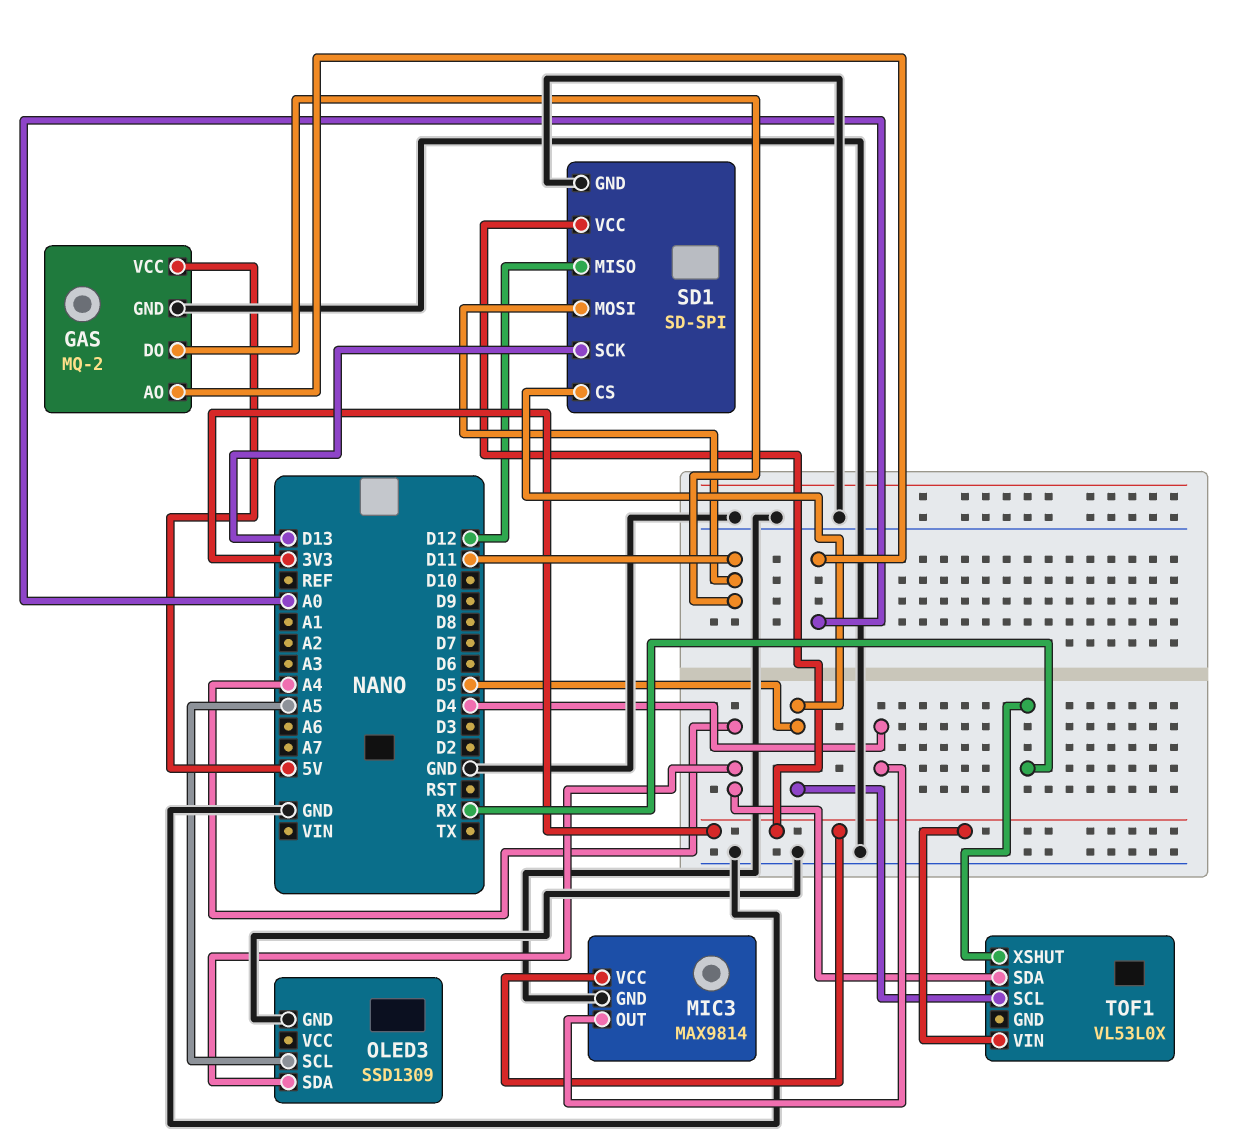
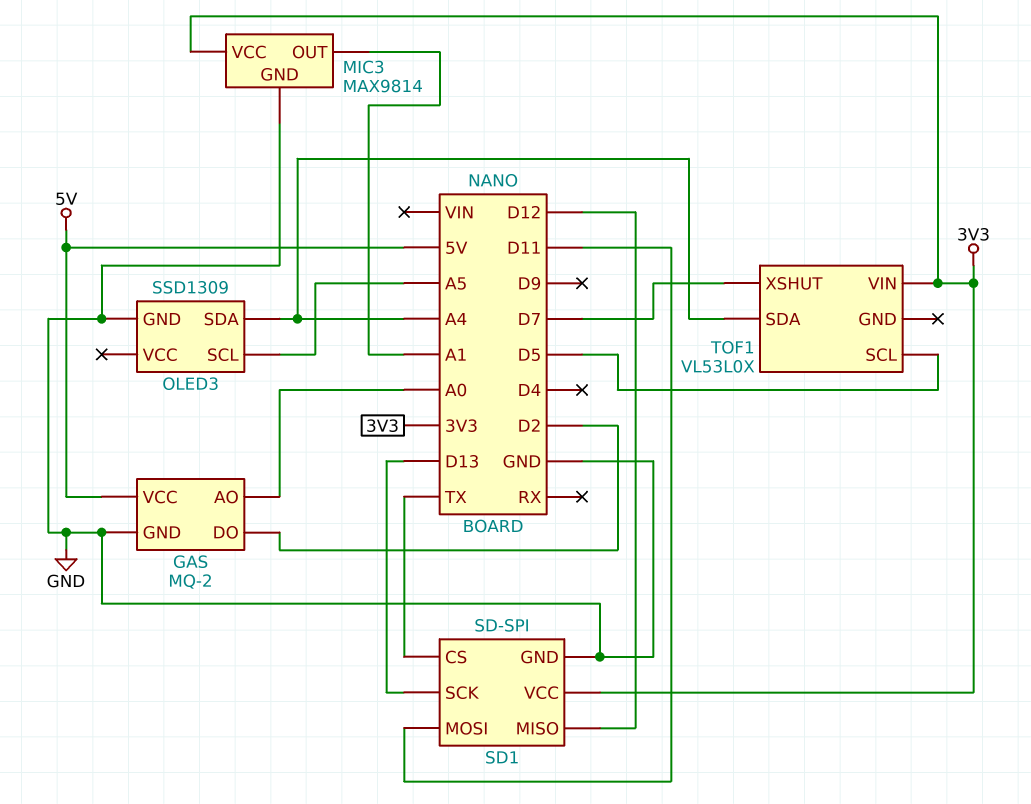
GAS pin DO: D11 -> D2
MIC3 pin OUT: D4 -> A1
SD1 pin CS: D5 -> TX
TOF1 pin XSHUT: RX -> D7

